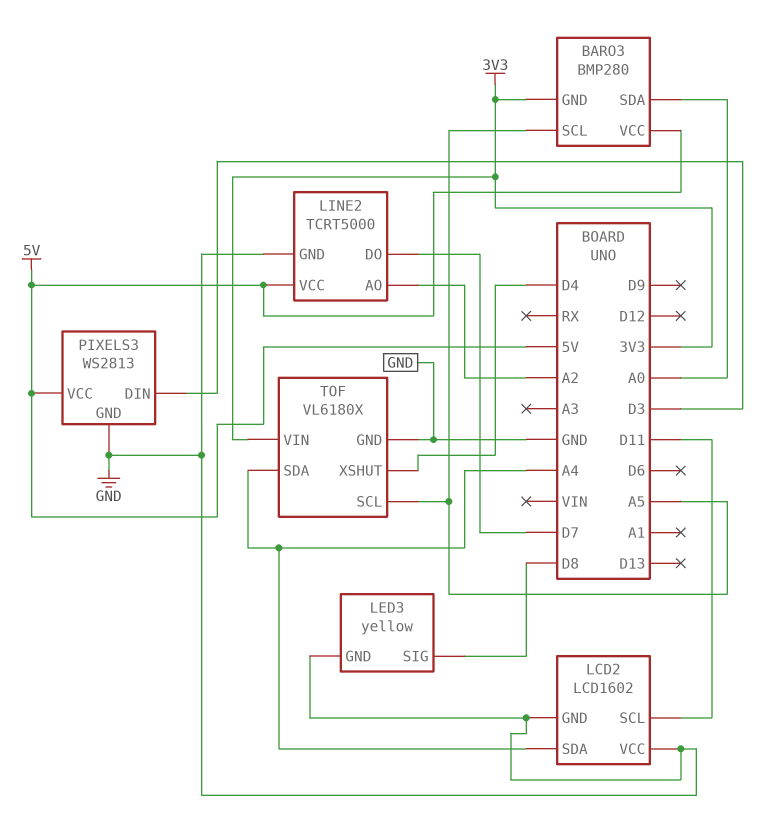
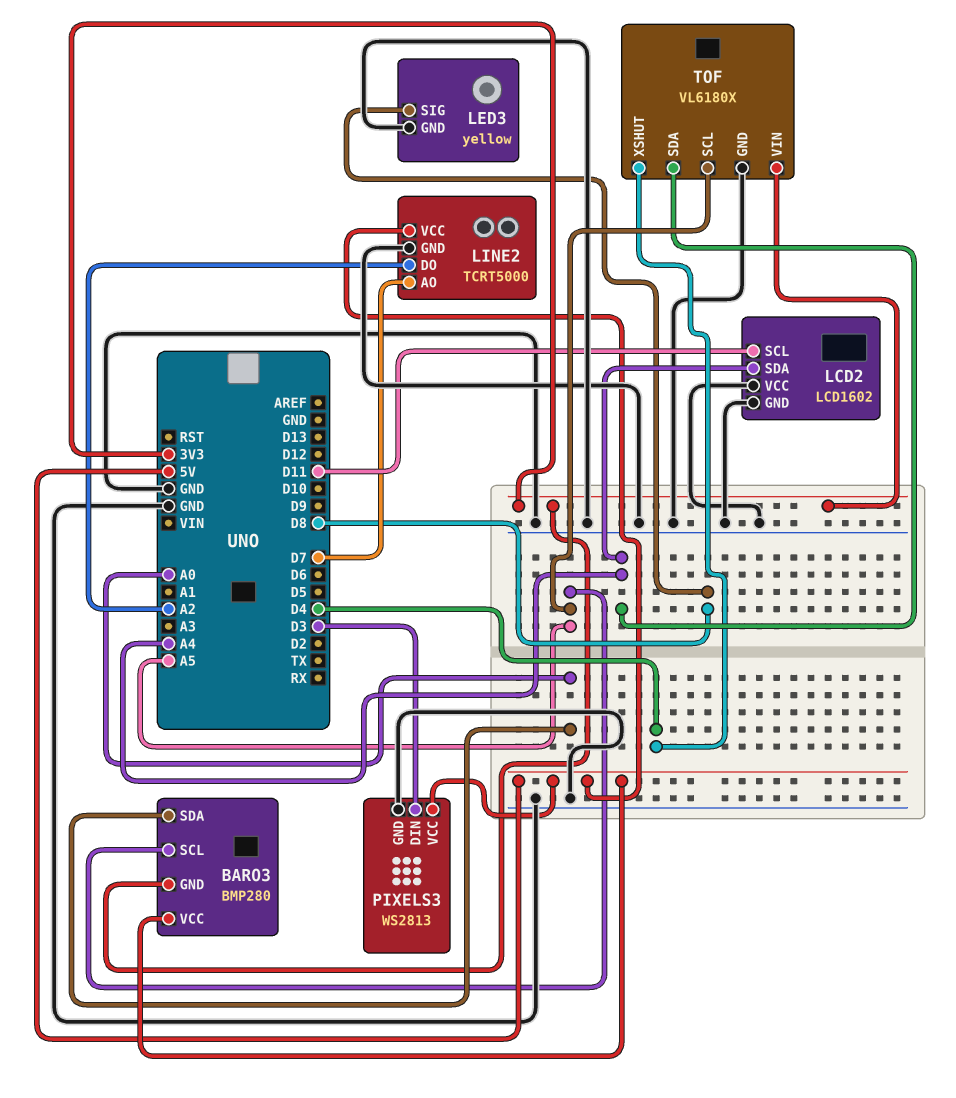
LINE2 pin AO: A2 -> D7
LINE2 pin DO: D7 -> A2

